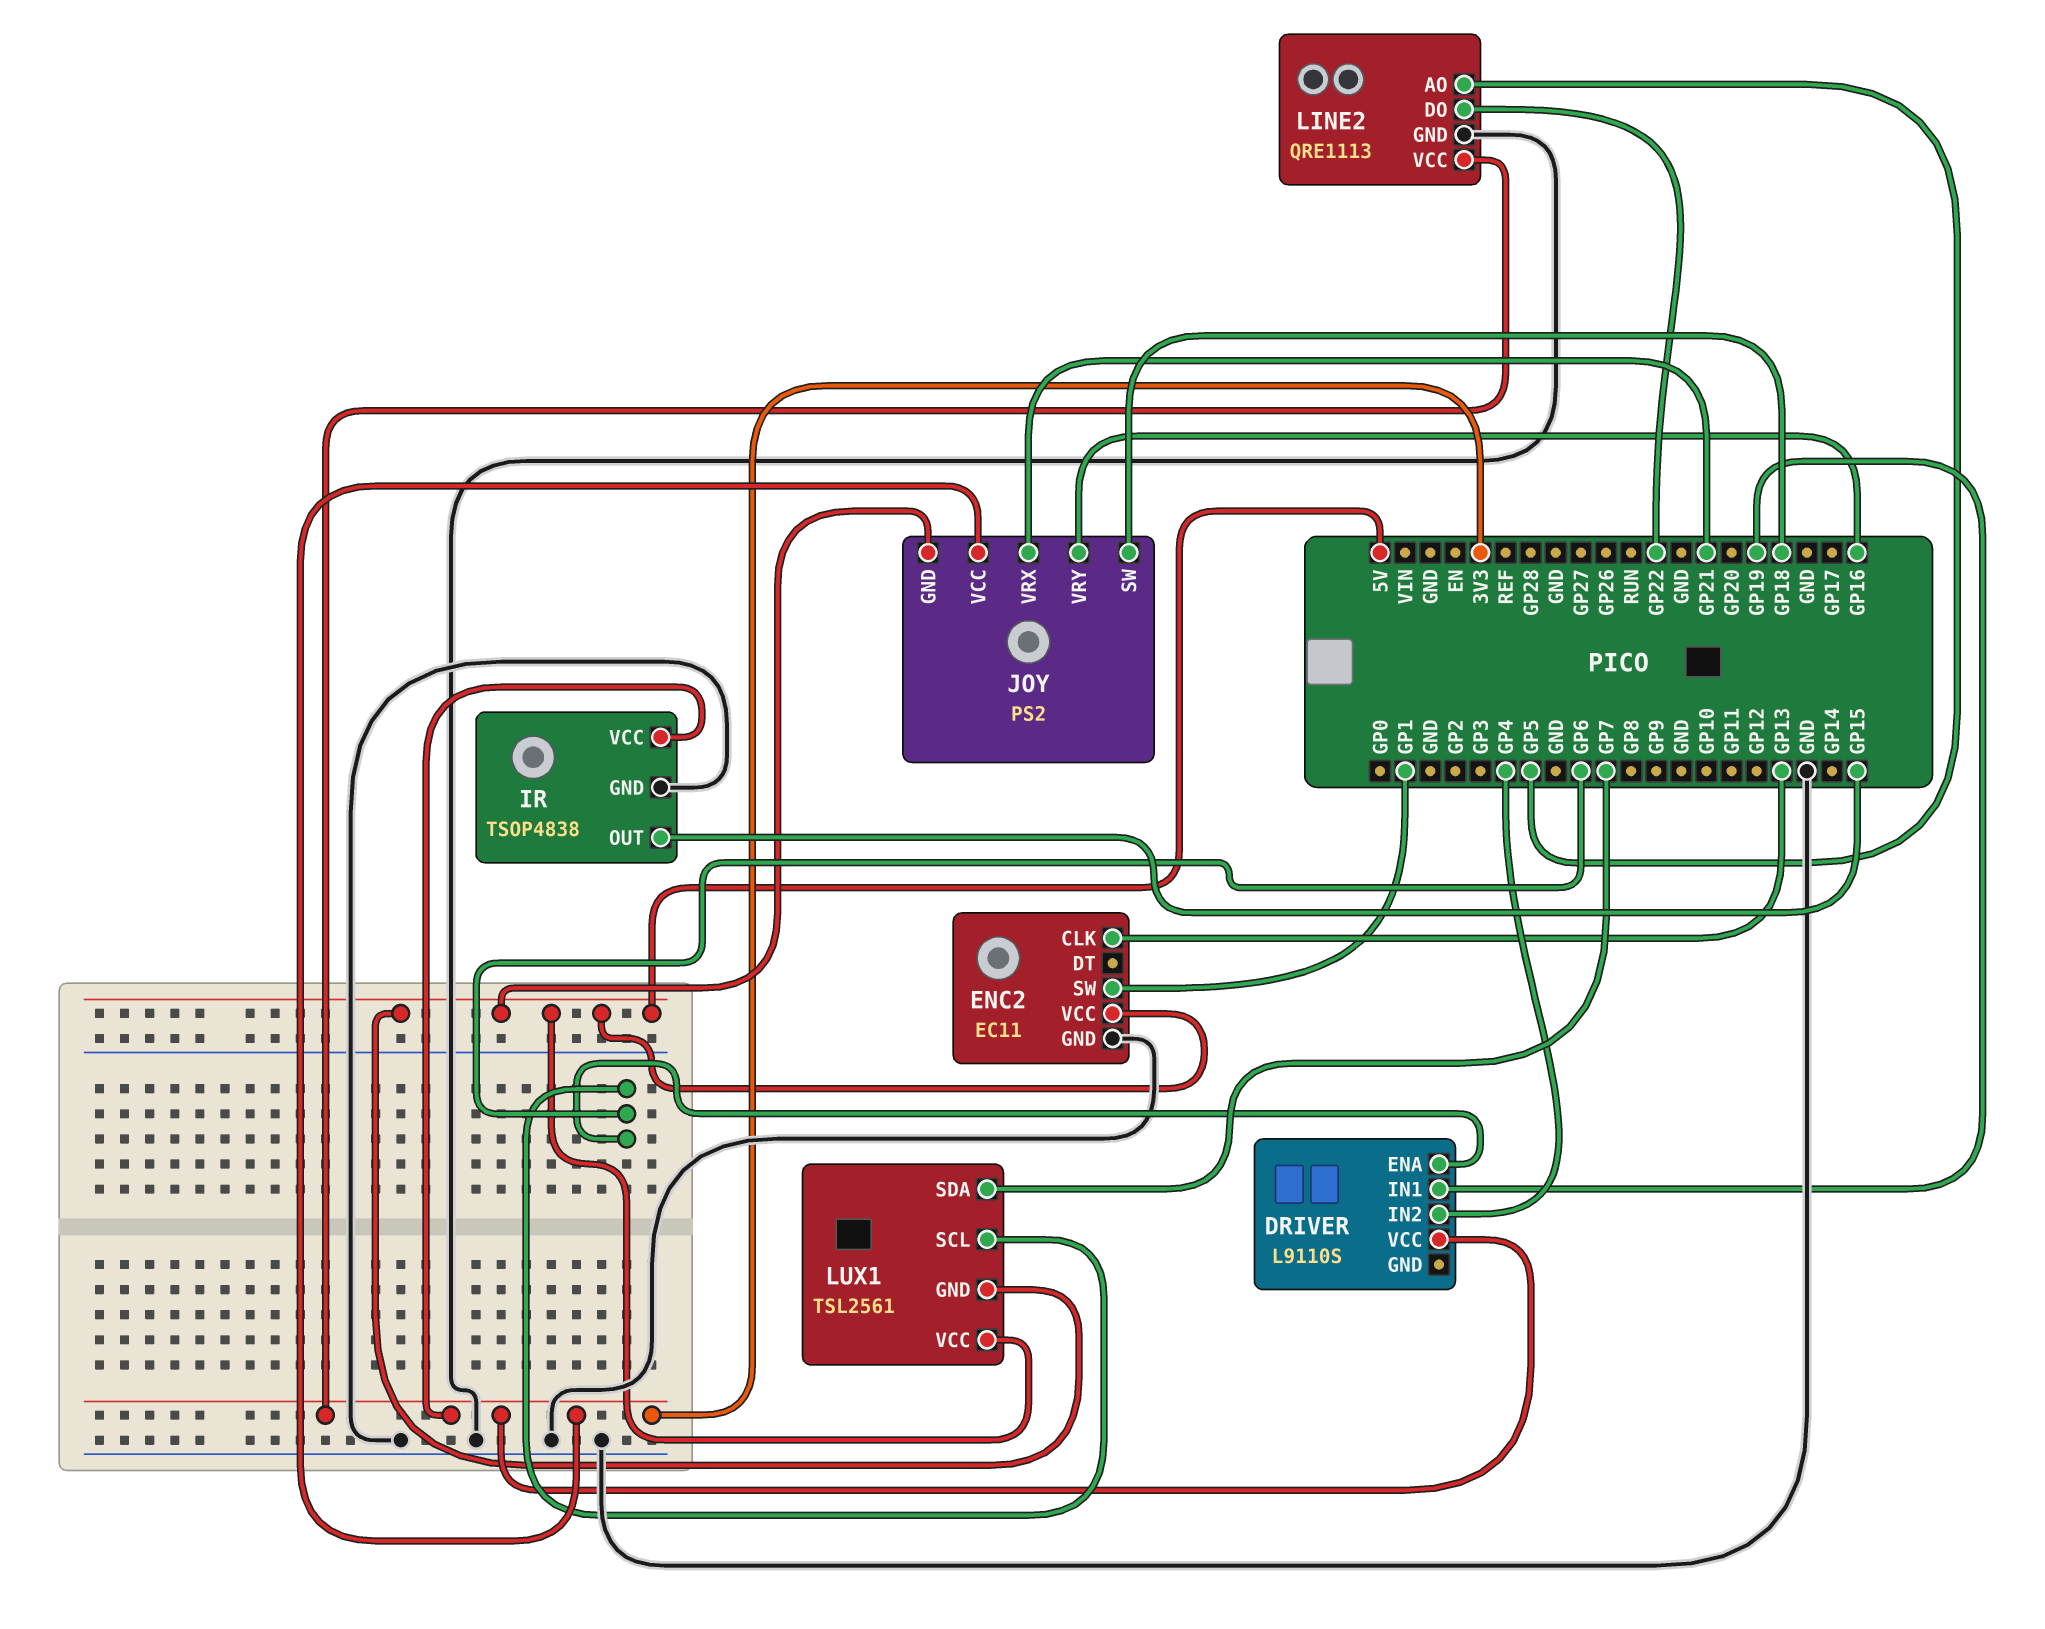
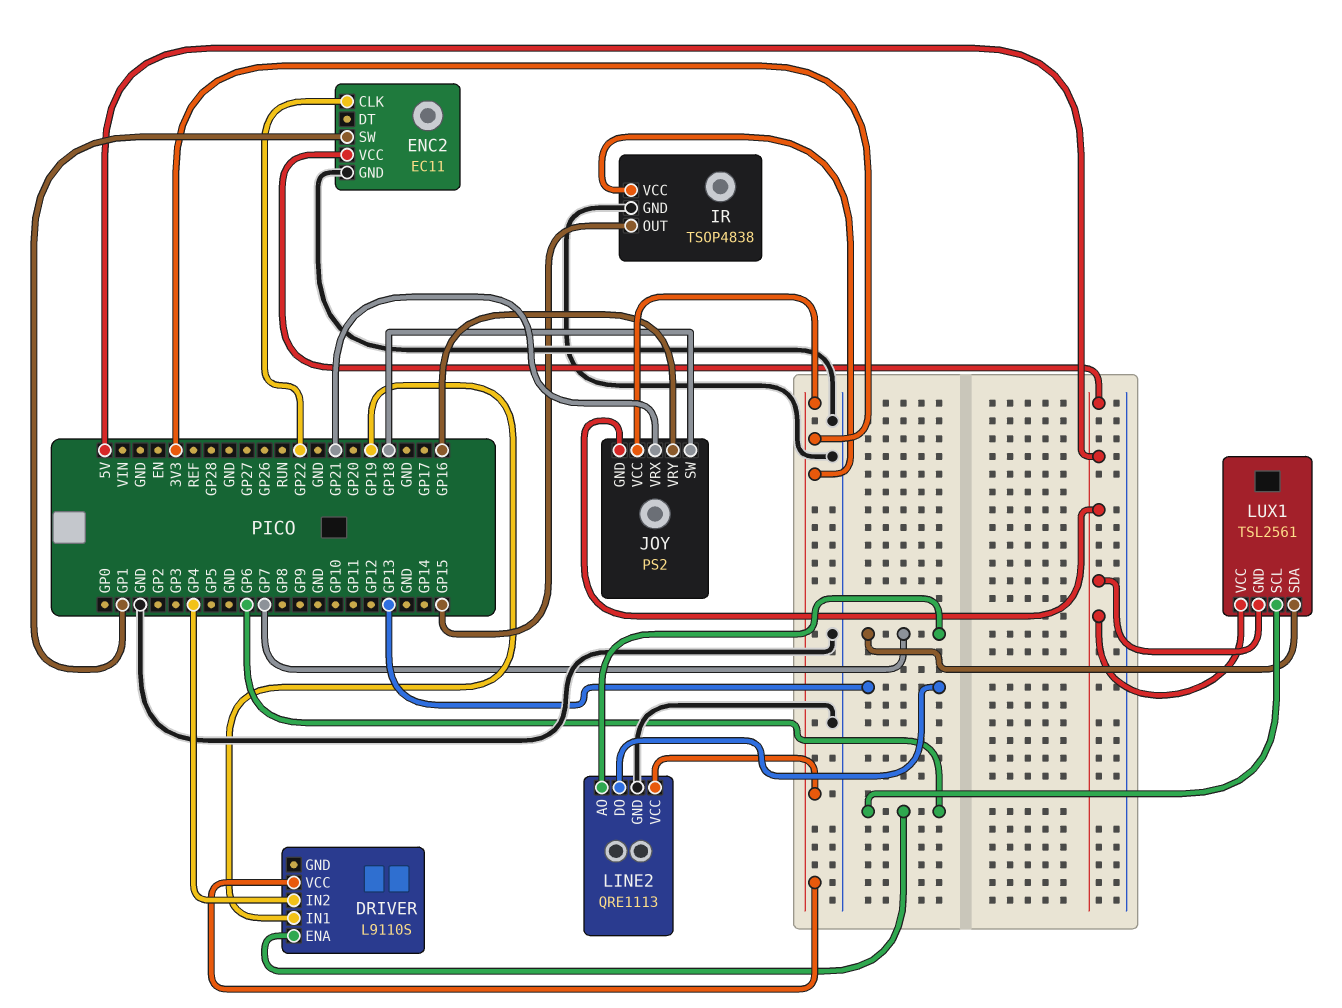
ENC2 pin CLK: GP13 -> GP22
LINE2 pin AO: GP5 -> GP7
LINE2 pin DO: GP22 -> GP13

